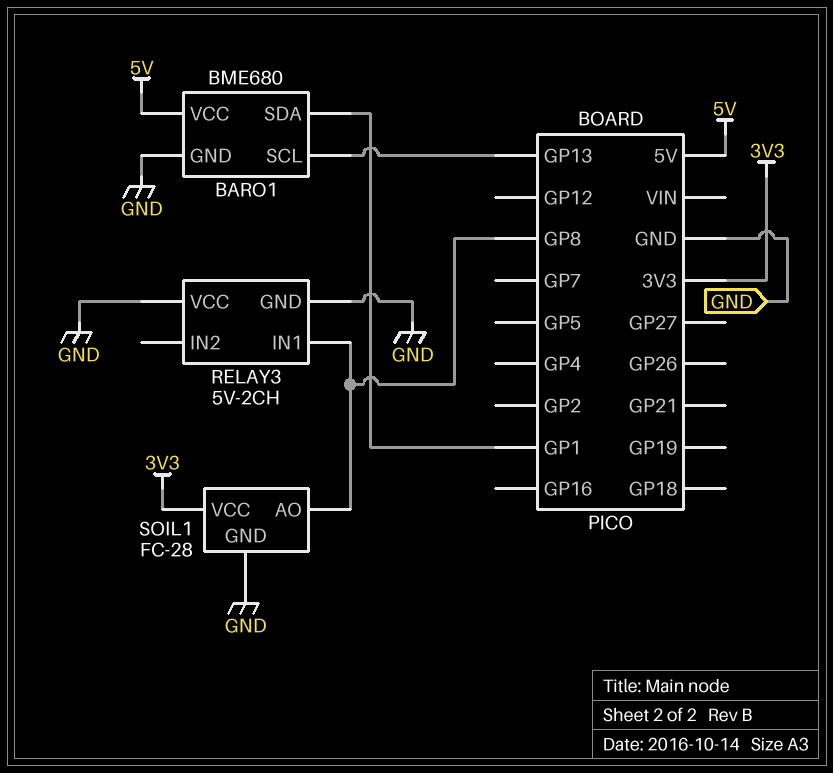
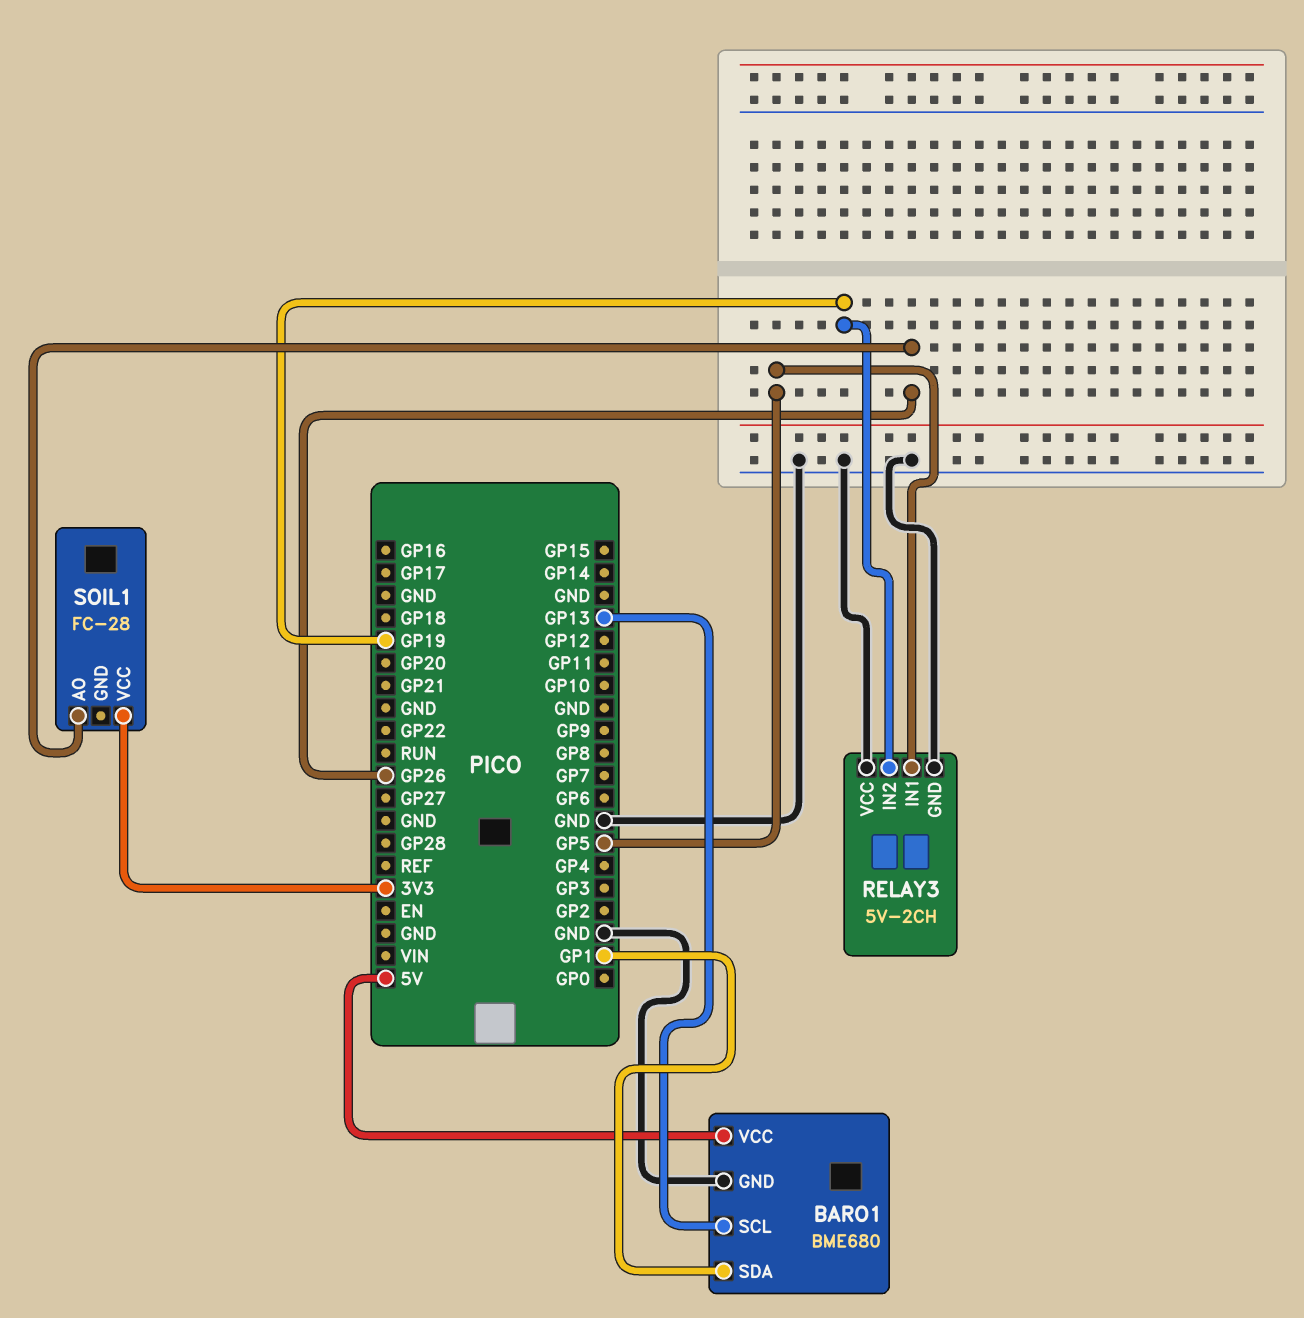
RELAY3 pin IN1: GP8 -> GP5
RELAY3 pin IN2: none -> GP19
SOIL1 pin AO: GP8 -> GP26
SOIL1 pin GND: GND -> none

